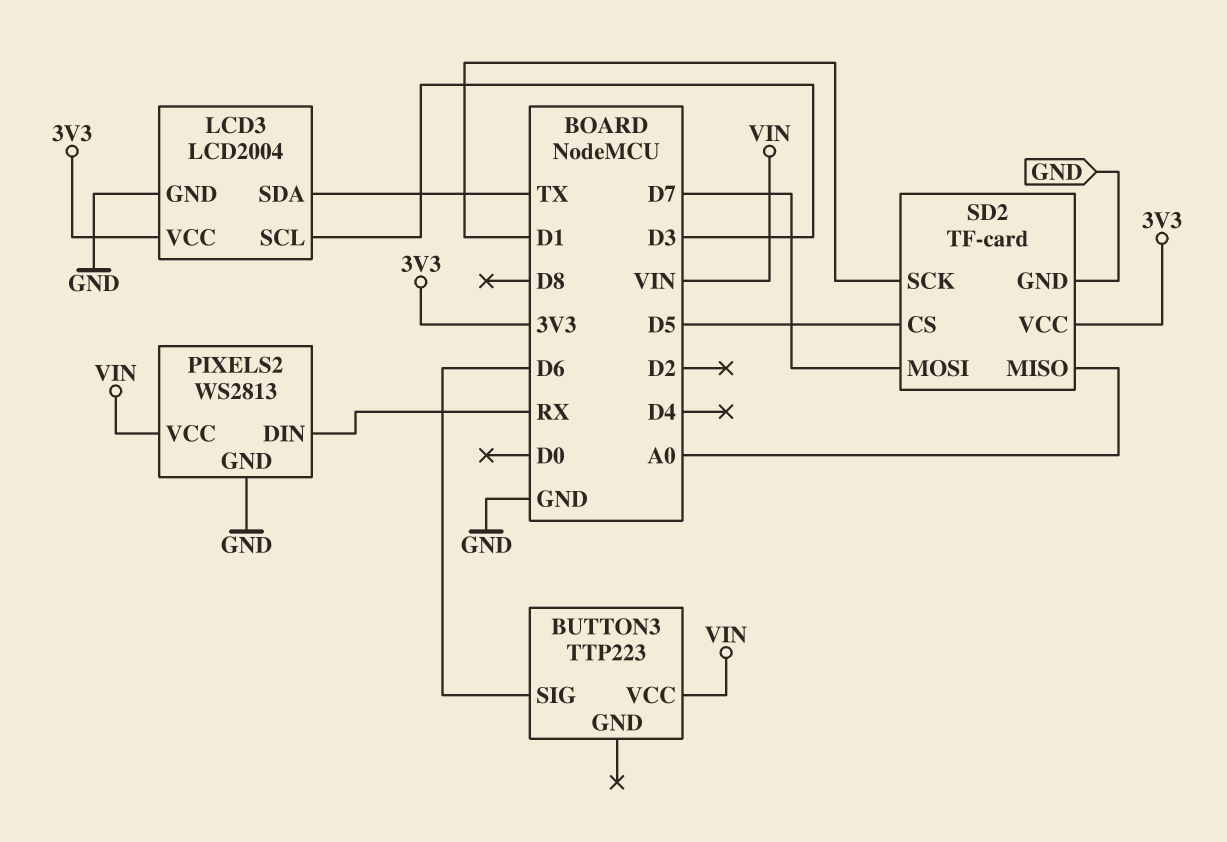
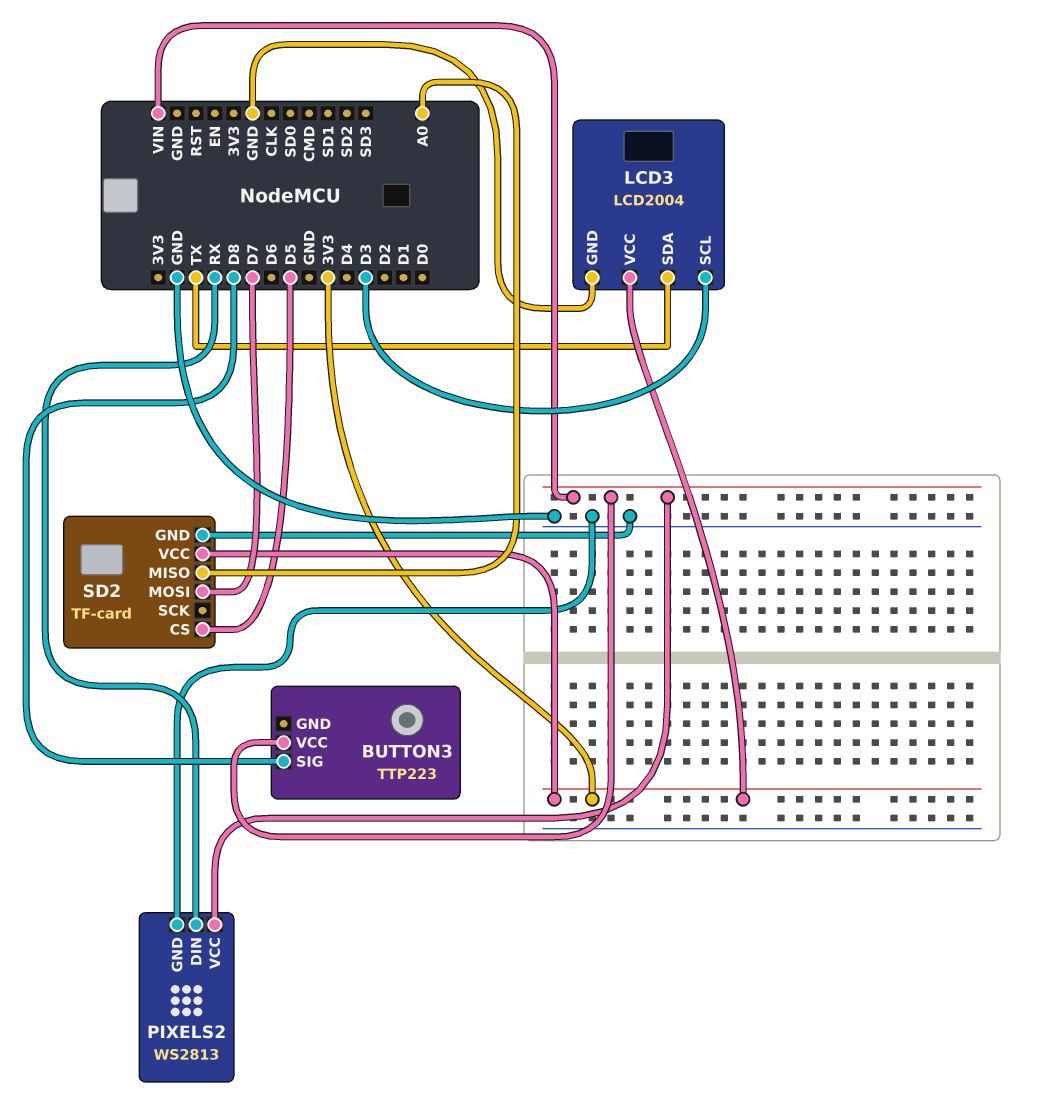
BUTTON3 pin SIG: D6 -> D8
SD2 pin SCK: D1 -> none

